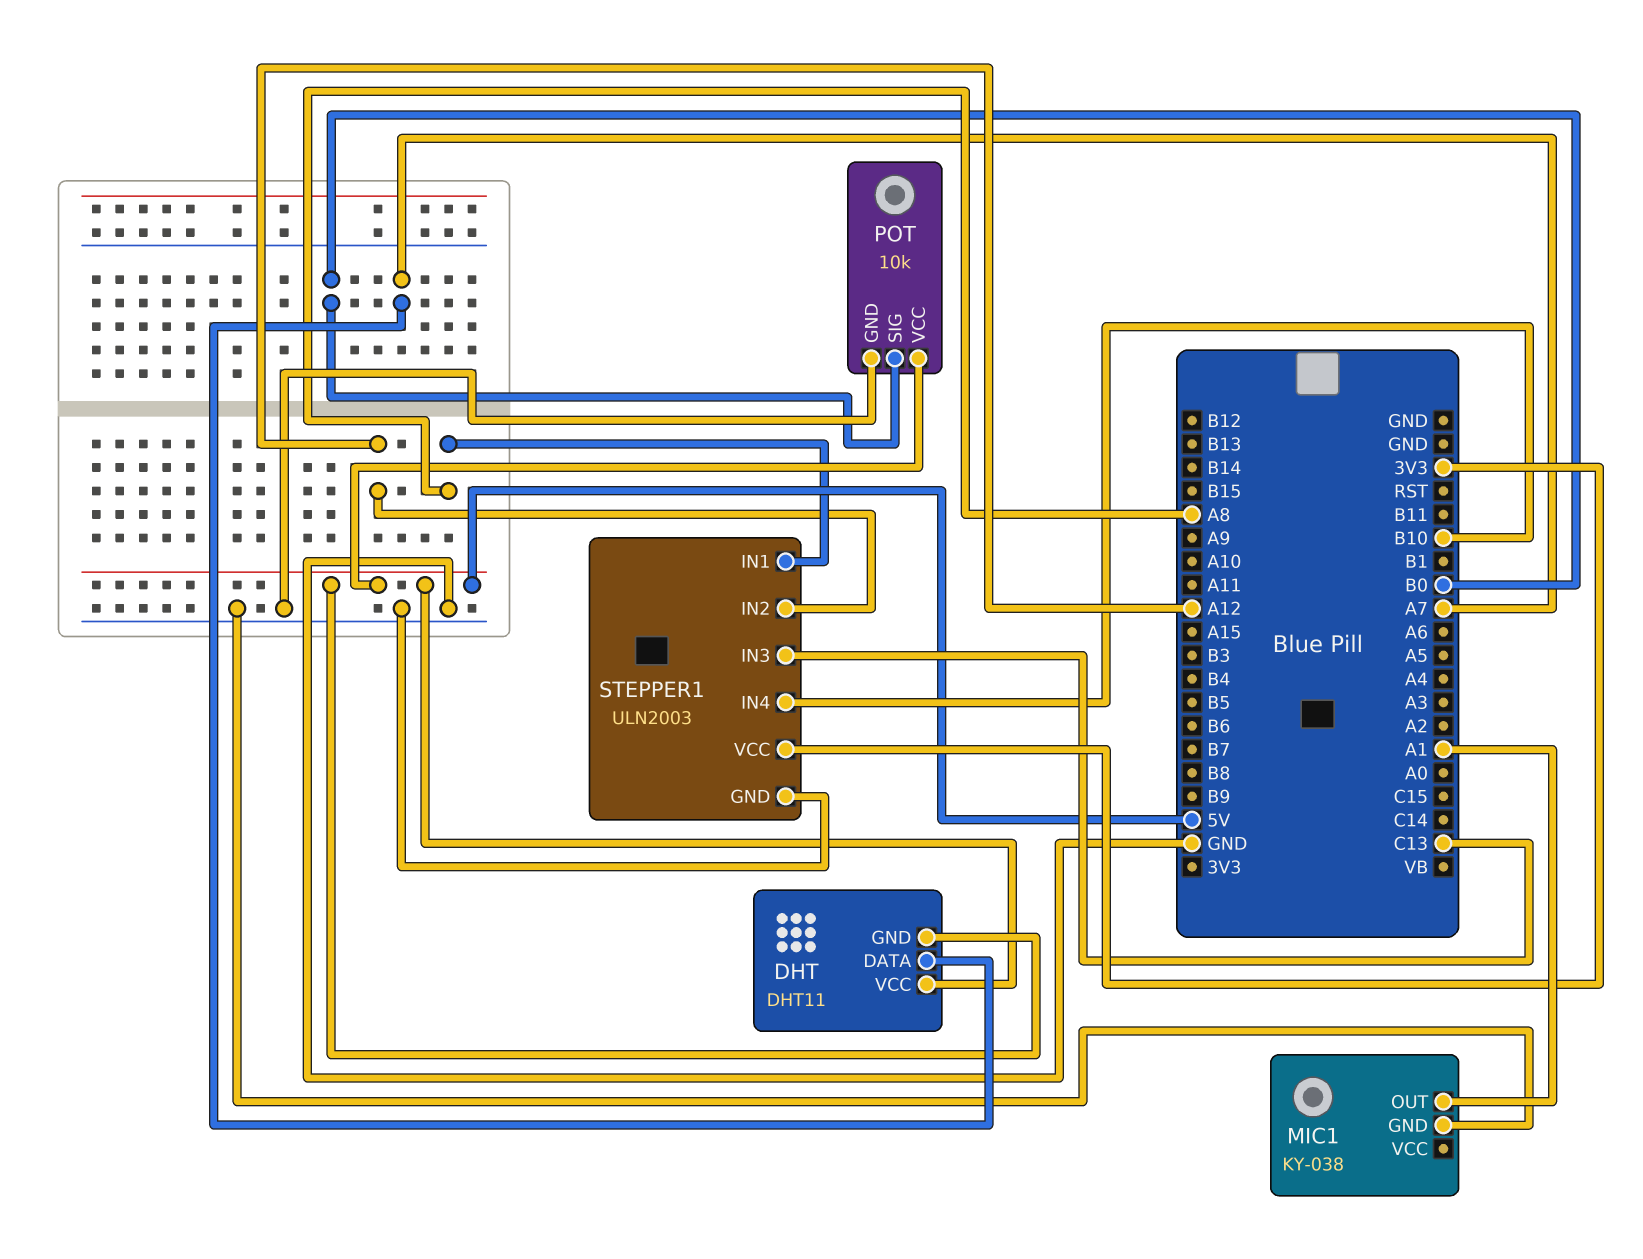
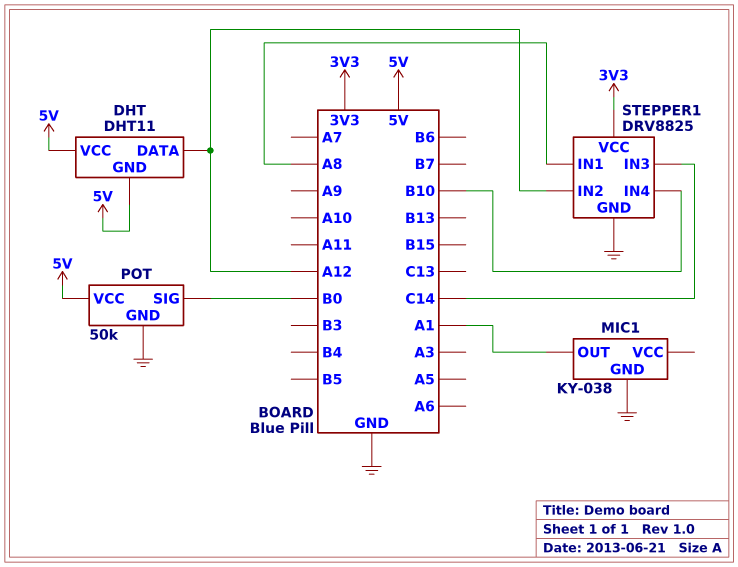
DHT pin DATA: A7 -> A12
POT: 10k -> 50k
STEPPER1: ULN2003 -> DRV8825
STEPPER1 pin IN3: C13 -> C14

